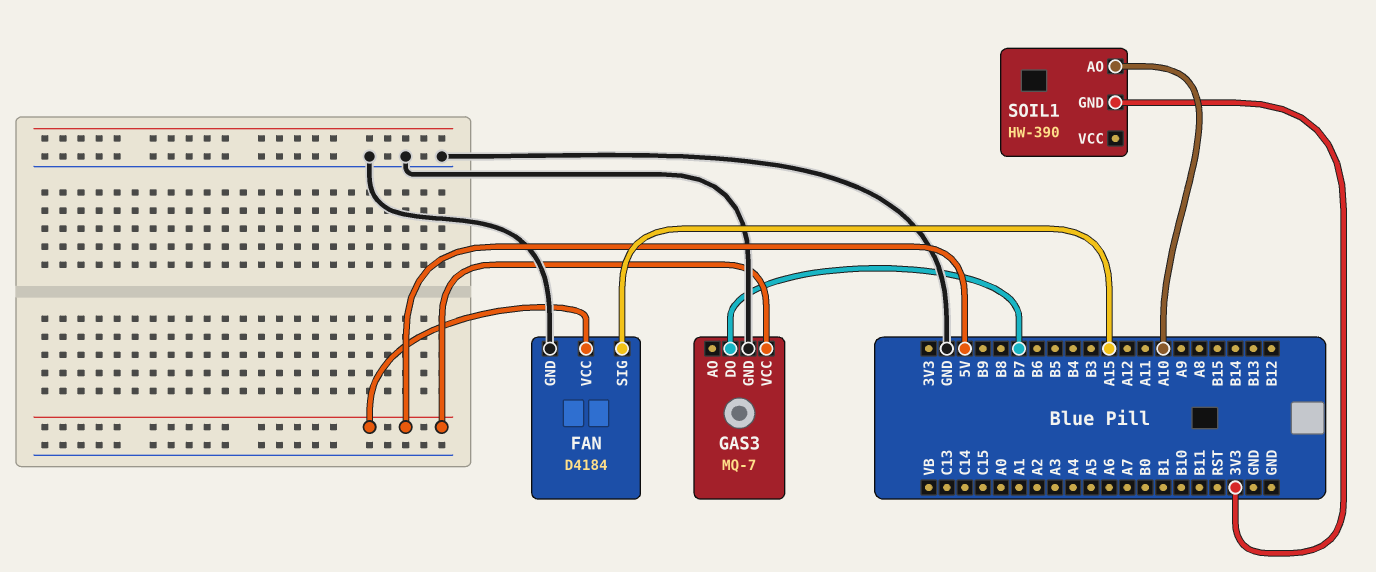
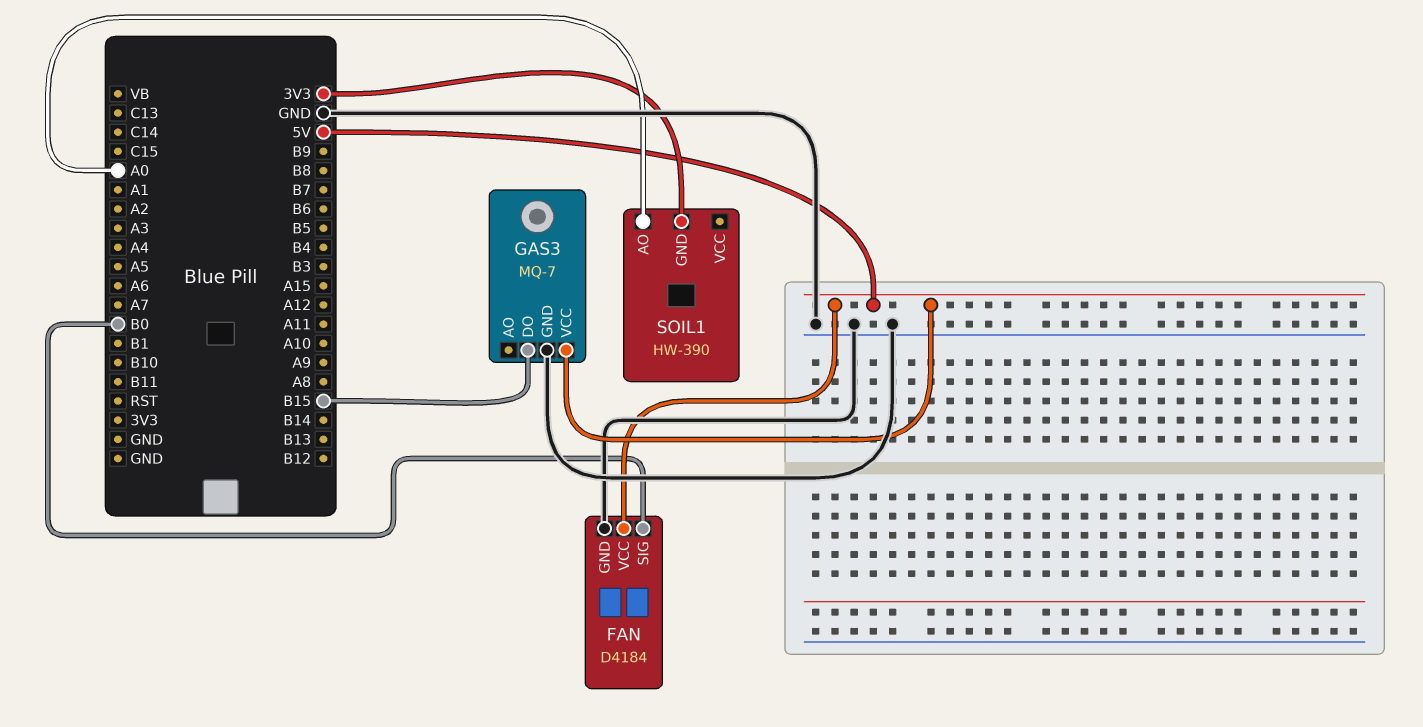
FAN pin SIG: A15 -> B0
GAS3 pin DO: B7 -> B15
SOIL1 pin AO: A10 -> A0

